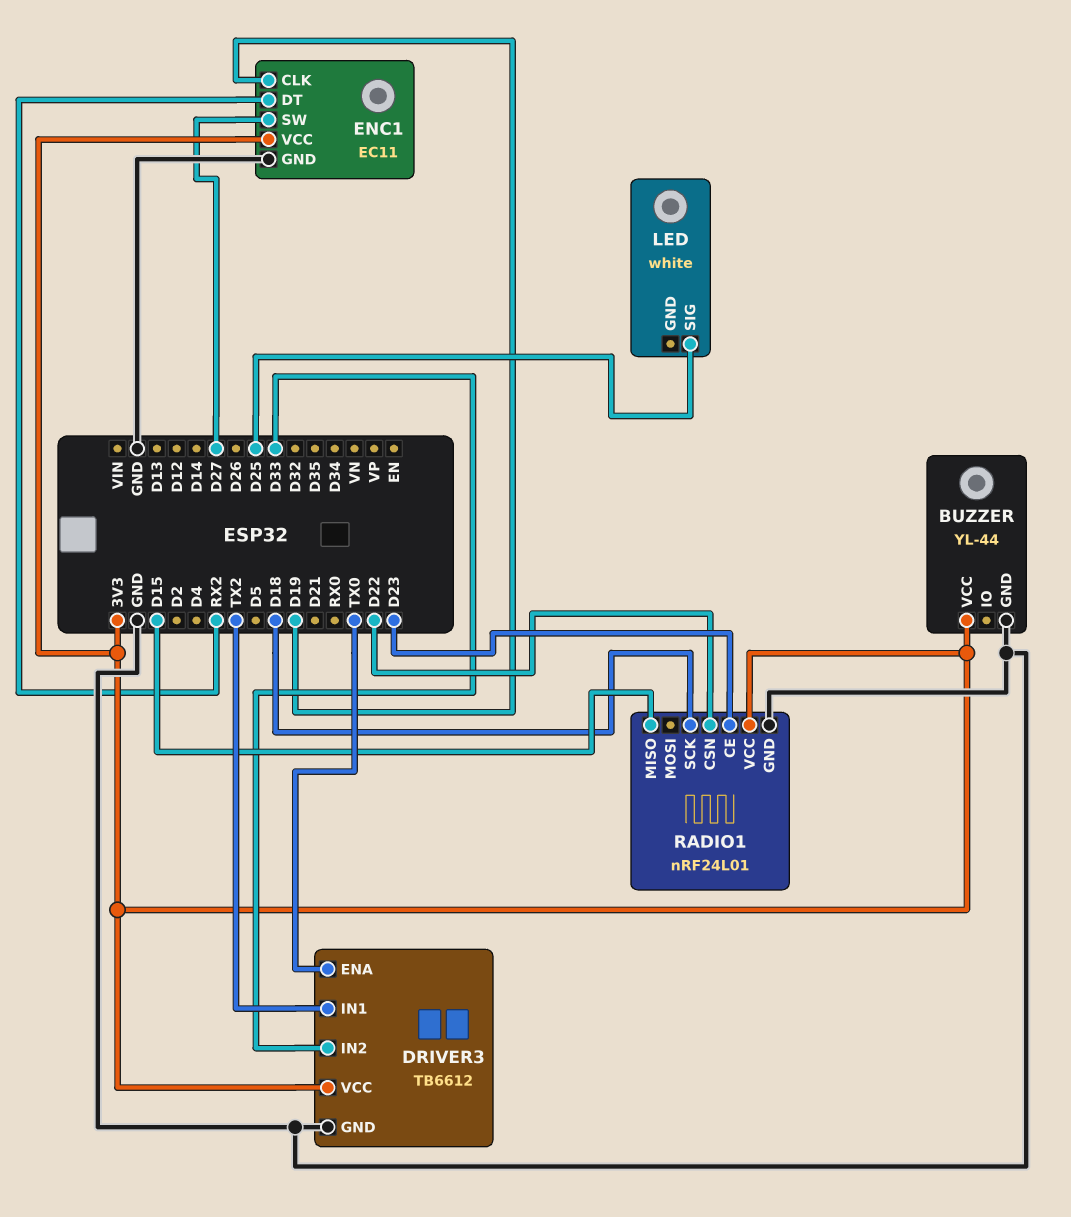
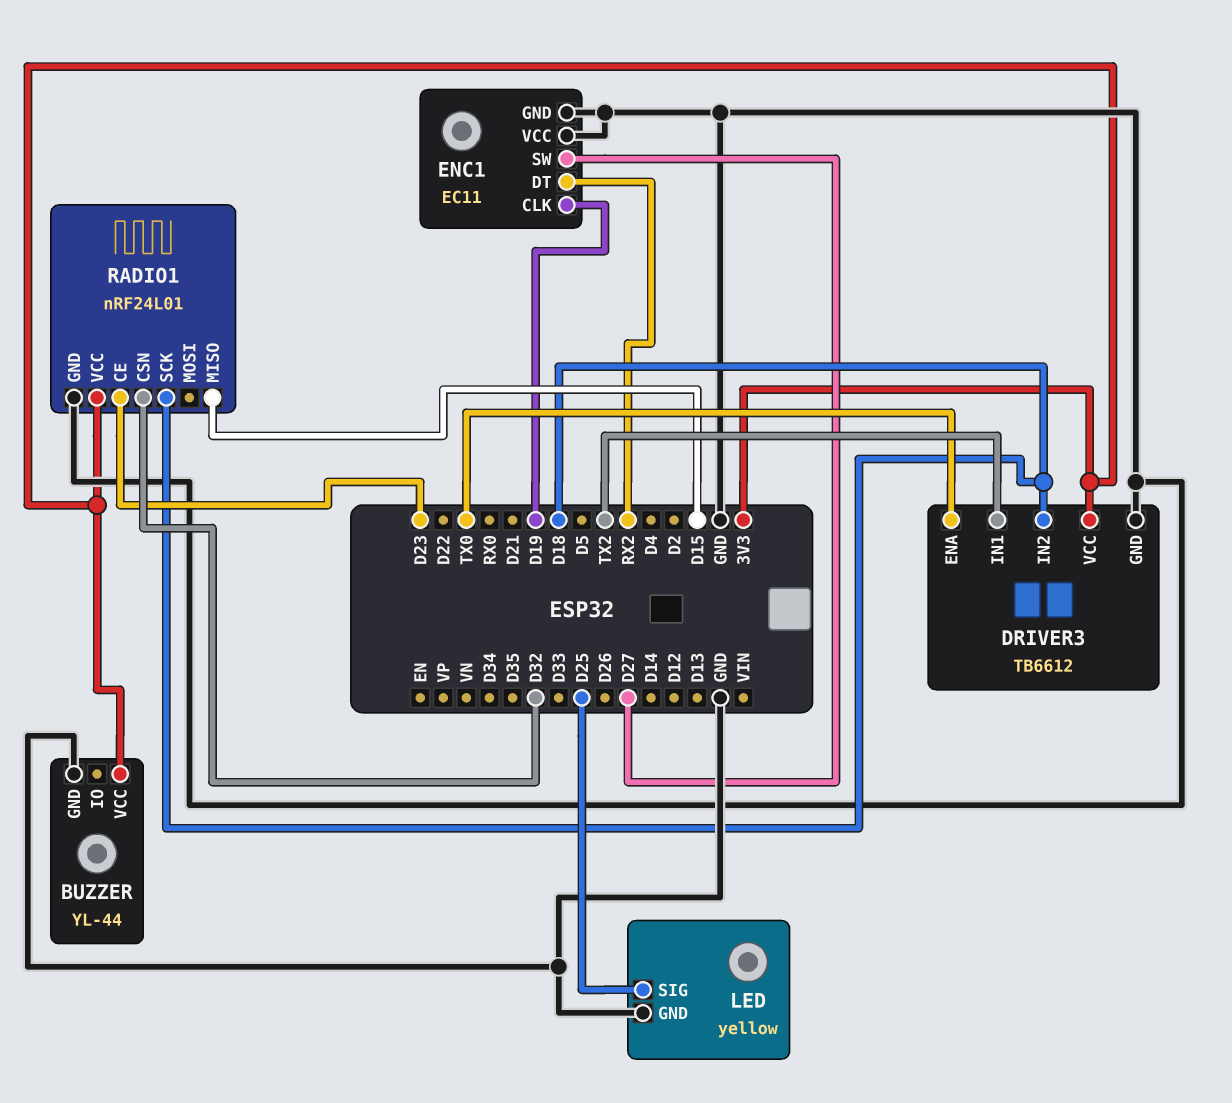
DRIVER3 pin IN2: D33 -> D18
ENC1 pin VCC: 3V3 -> GND
LED: white -> yellow
LED pin GND: none -> GND
RADIO1 pin CSN: D22 -> D32

